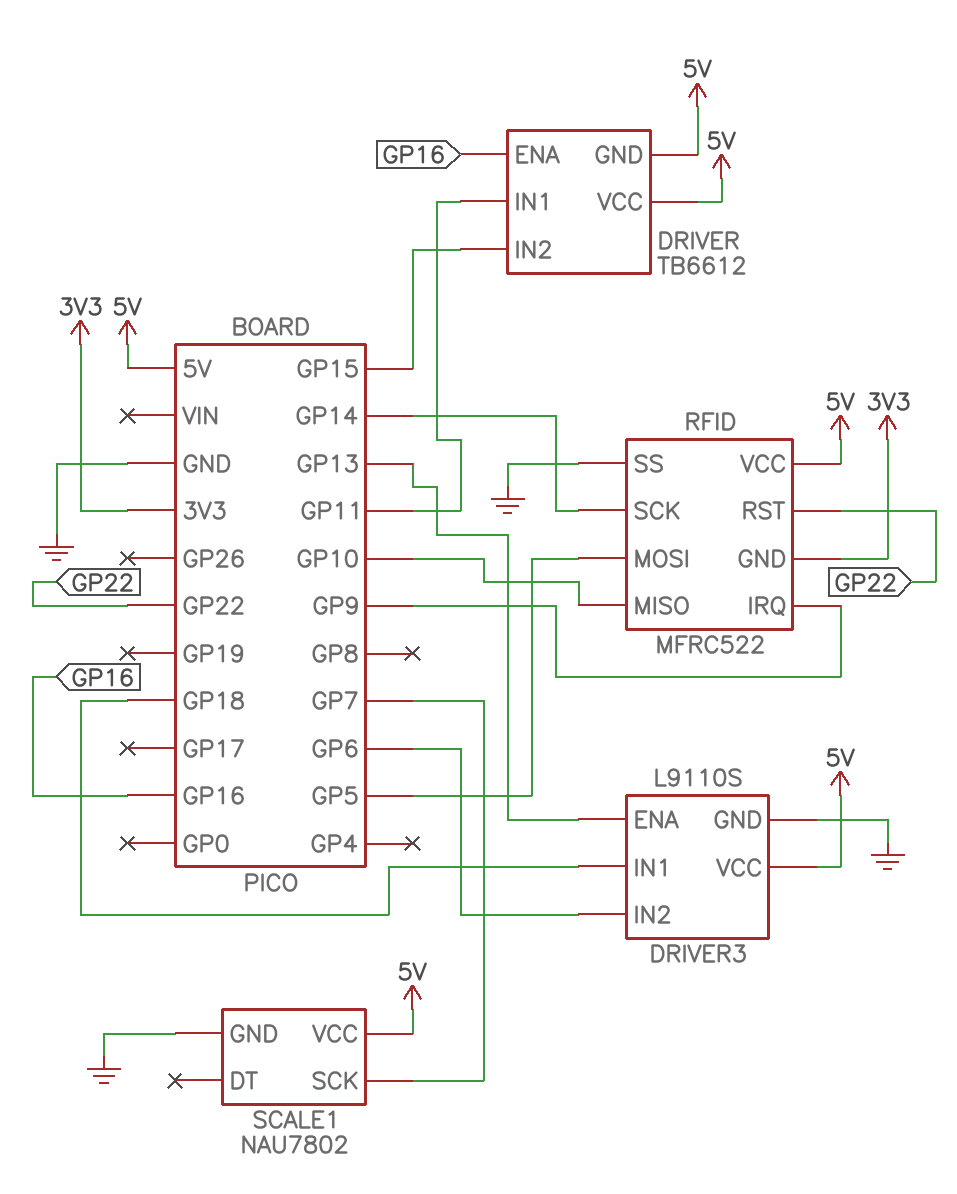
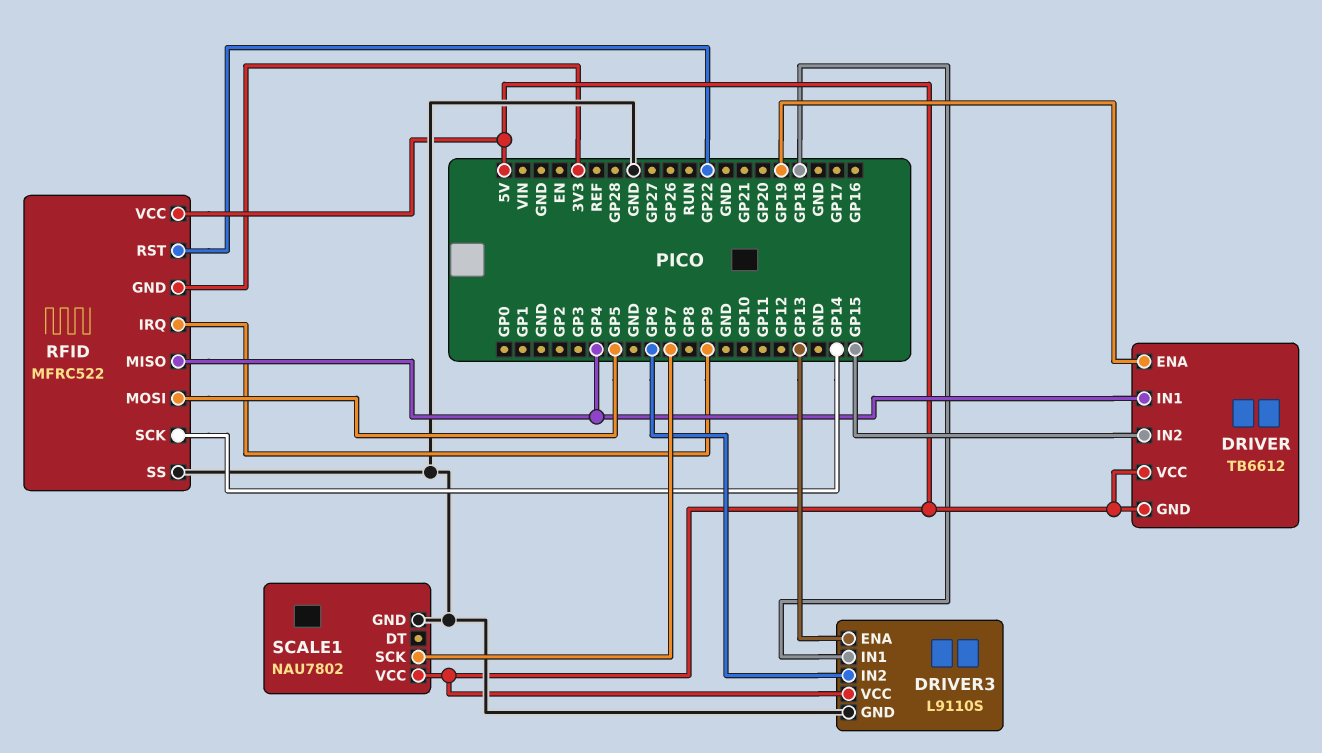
DRIVER pin ENA: GP16 -> GP19
DRIVER pin IN1: GP11 -> GP4
RFID pin MISO: GP10 -> GP4

